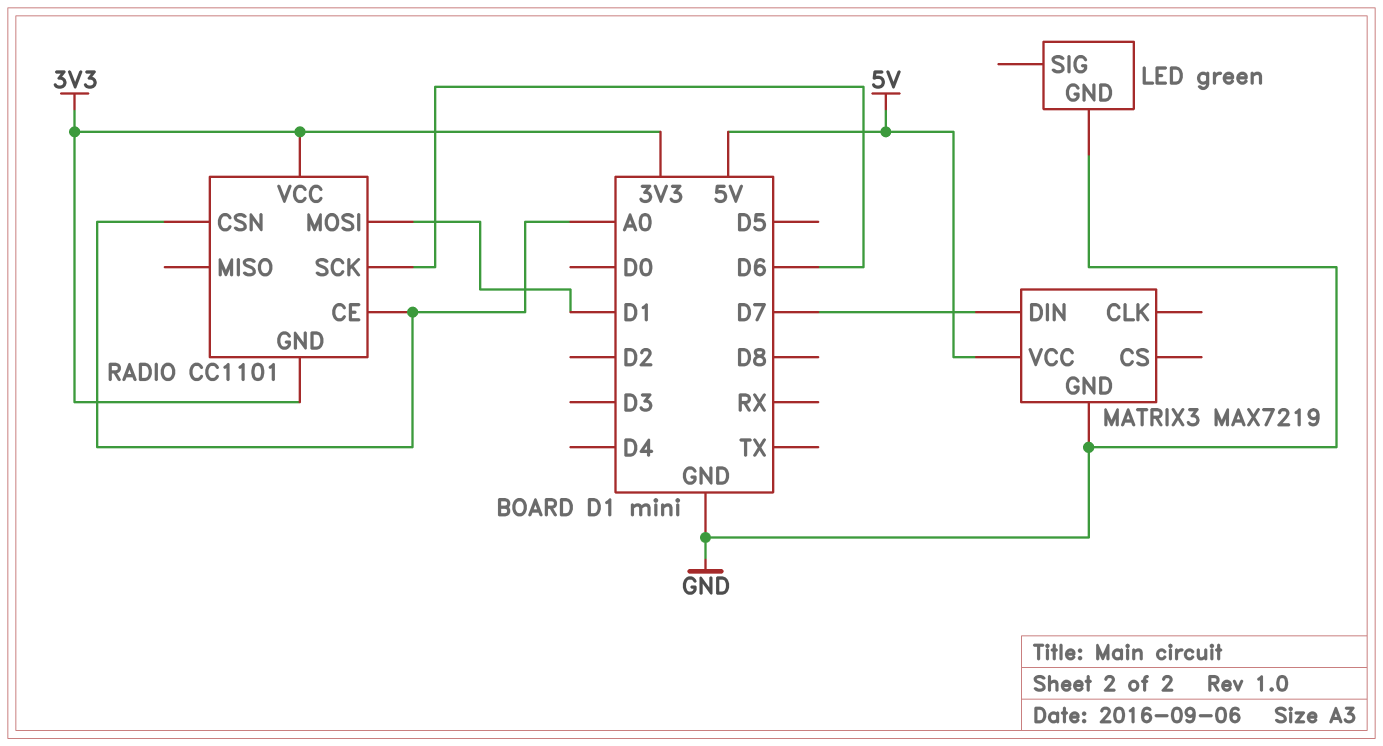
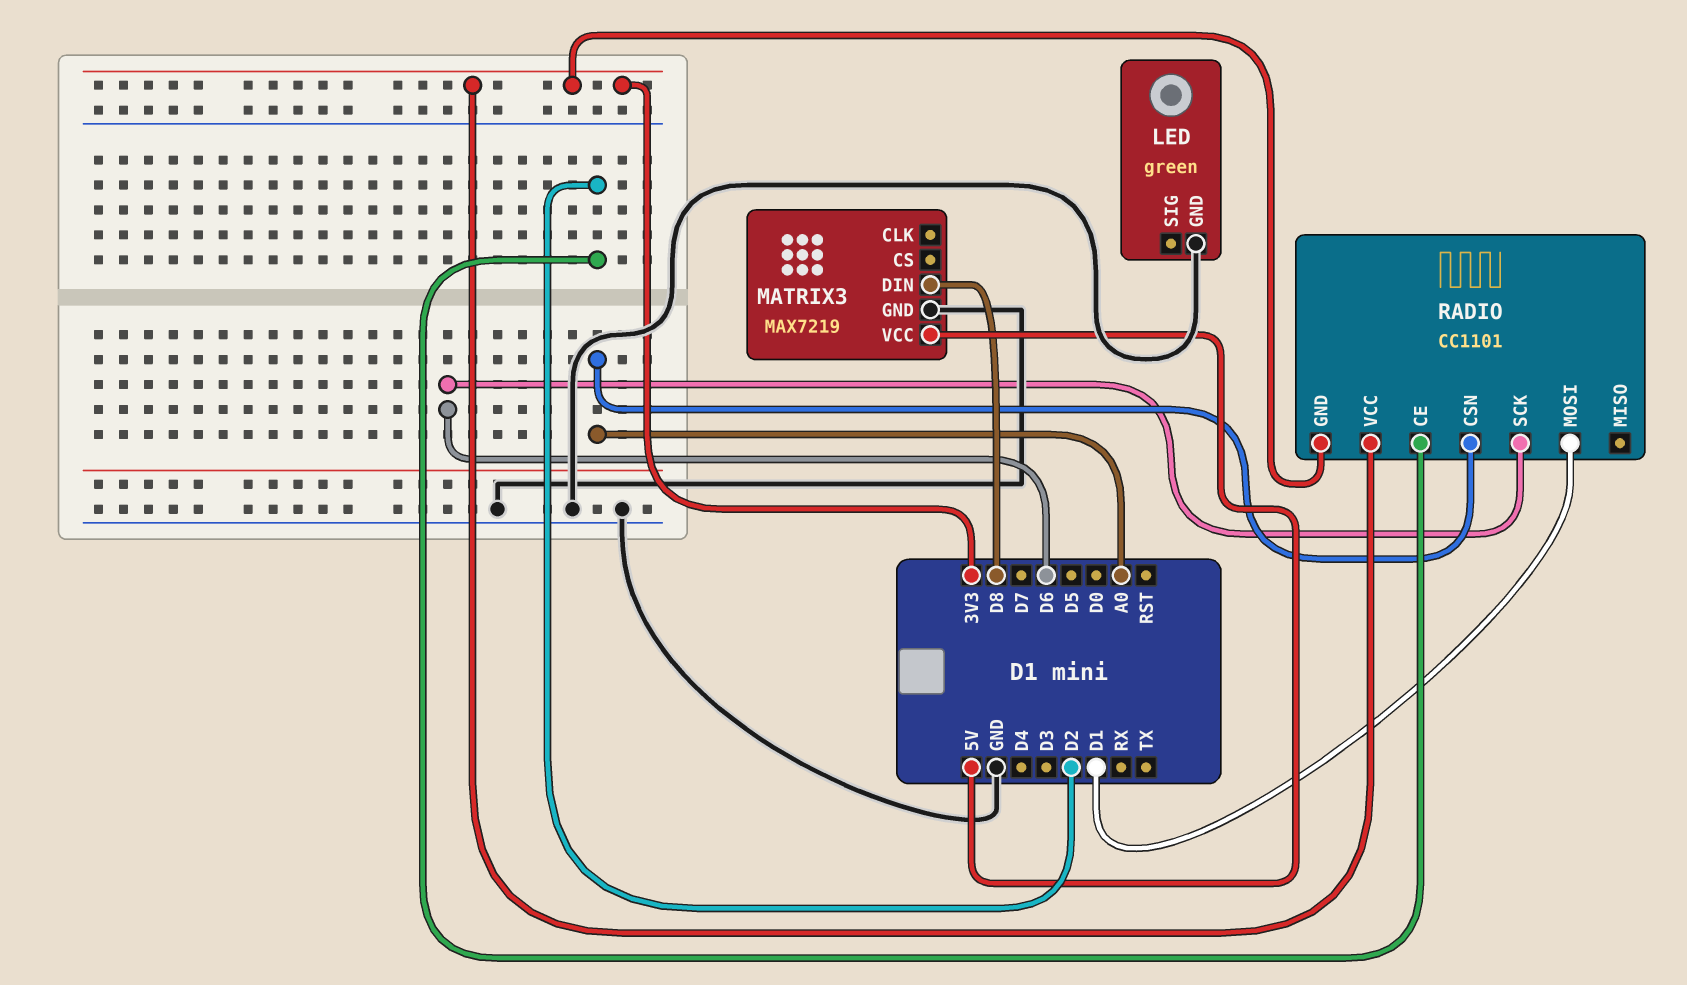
MATRIX3 pin DIN: D7 -> D8
RADIO pin CE: A0 -> D2

